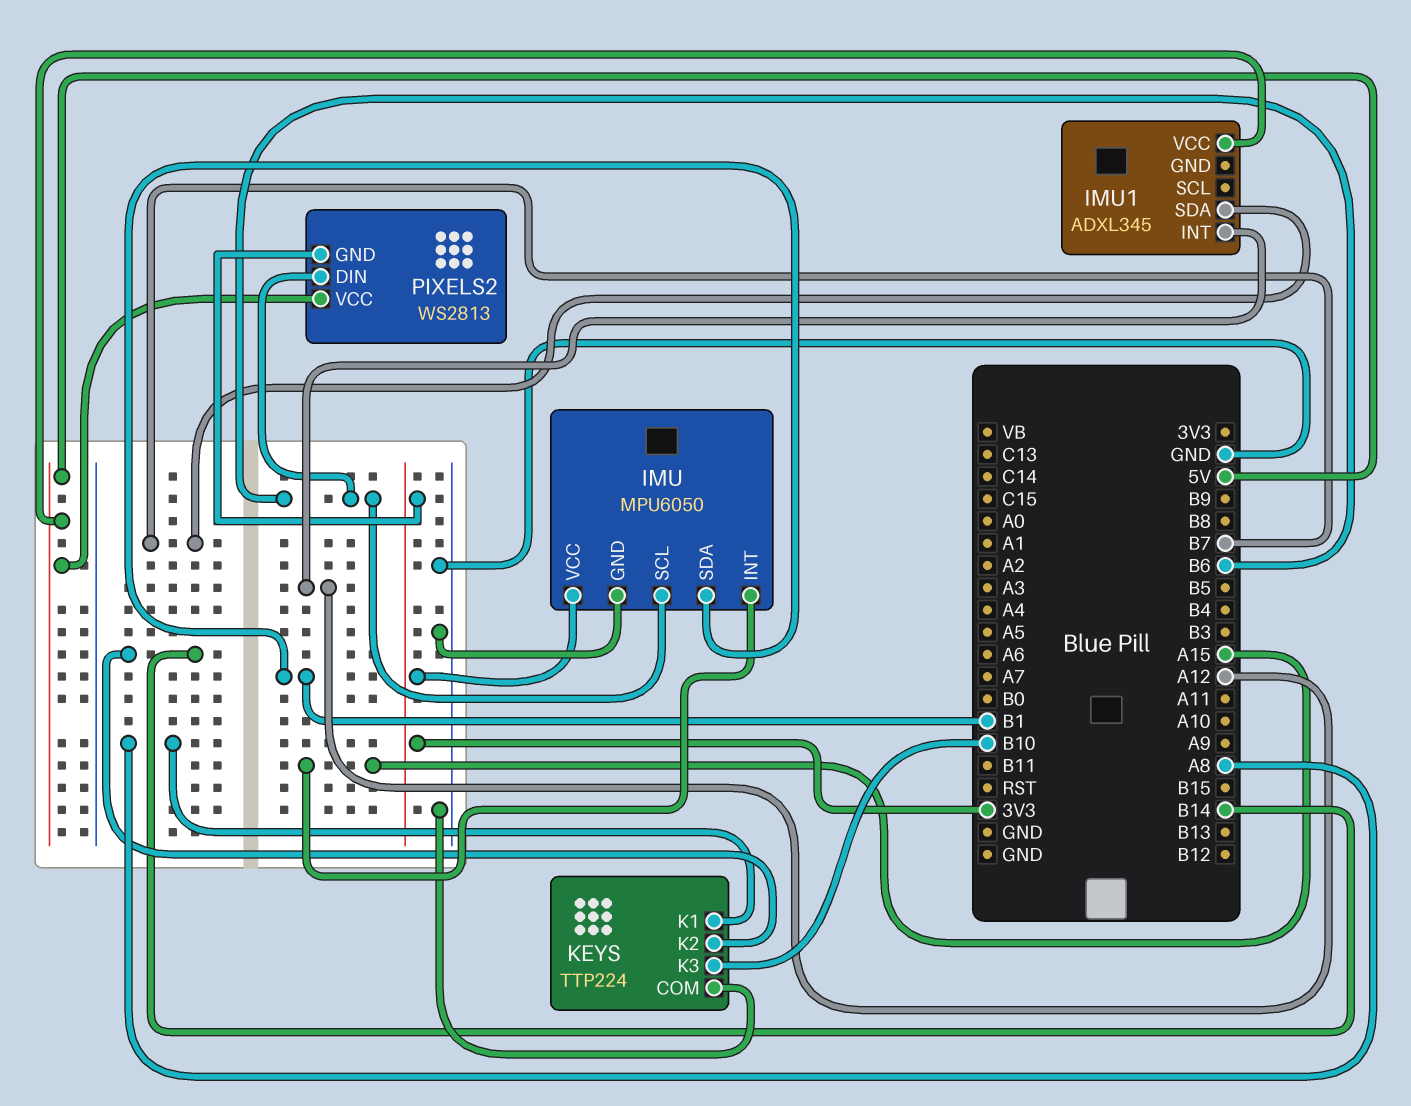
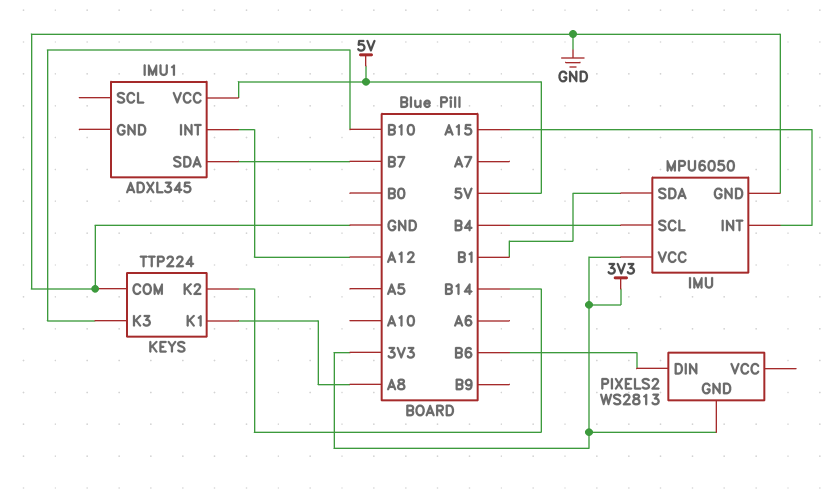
IMU pin SCL: B6 -> B4
PIXELS2 pin VCC: 5V -> none

